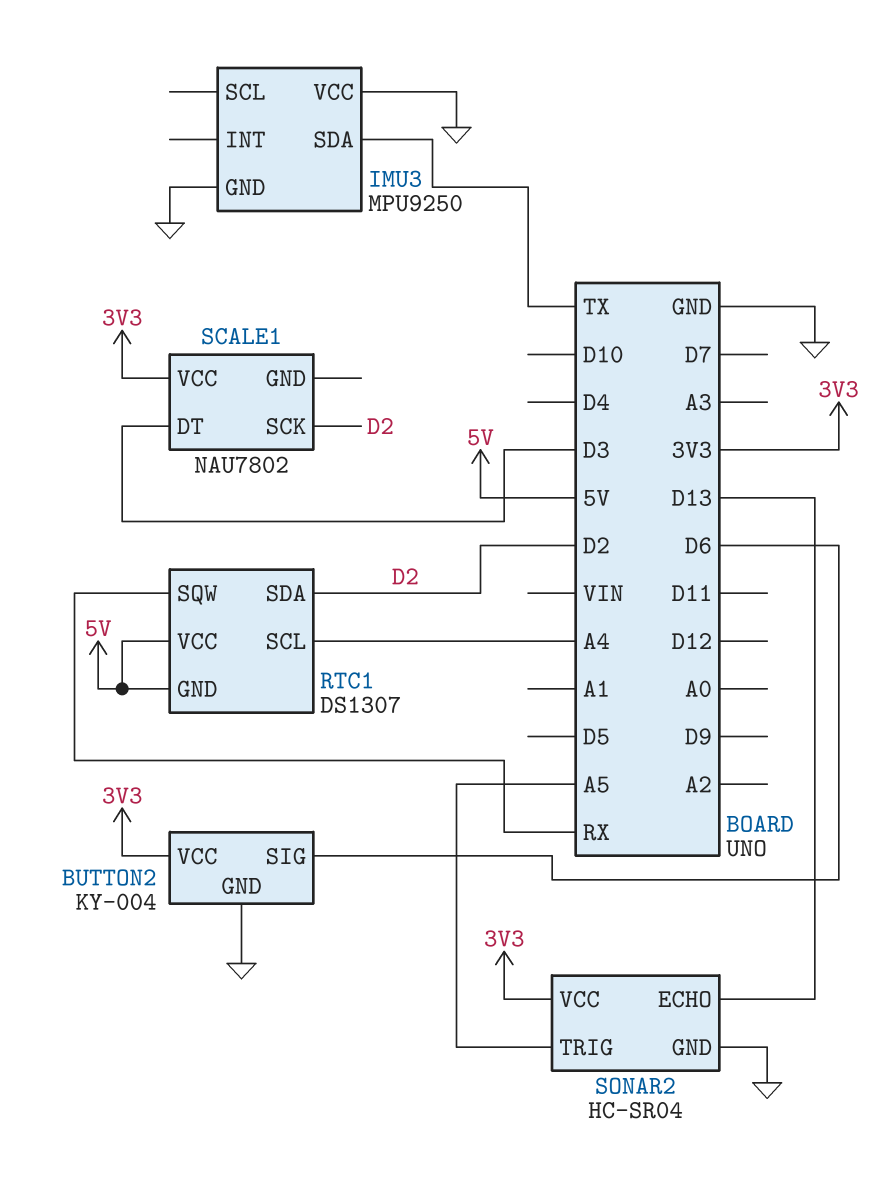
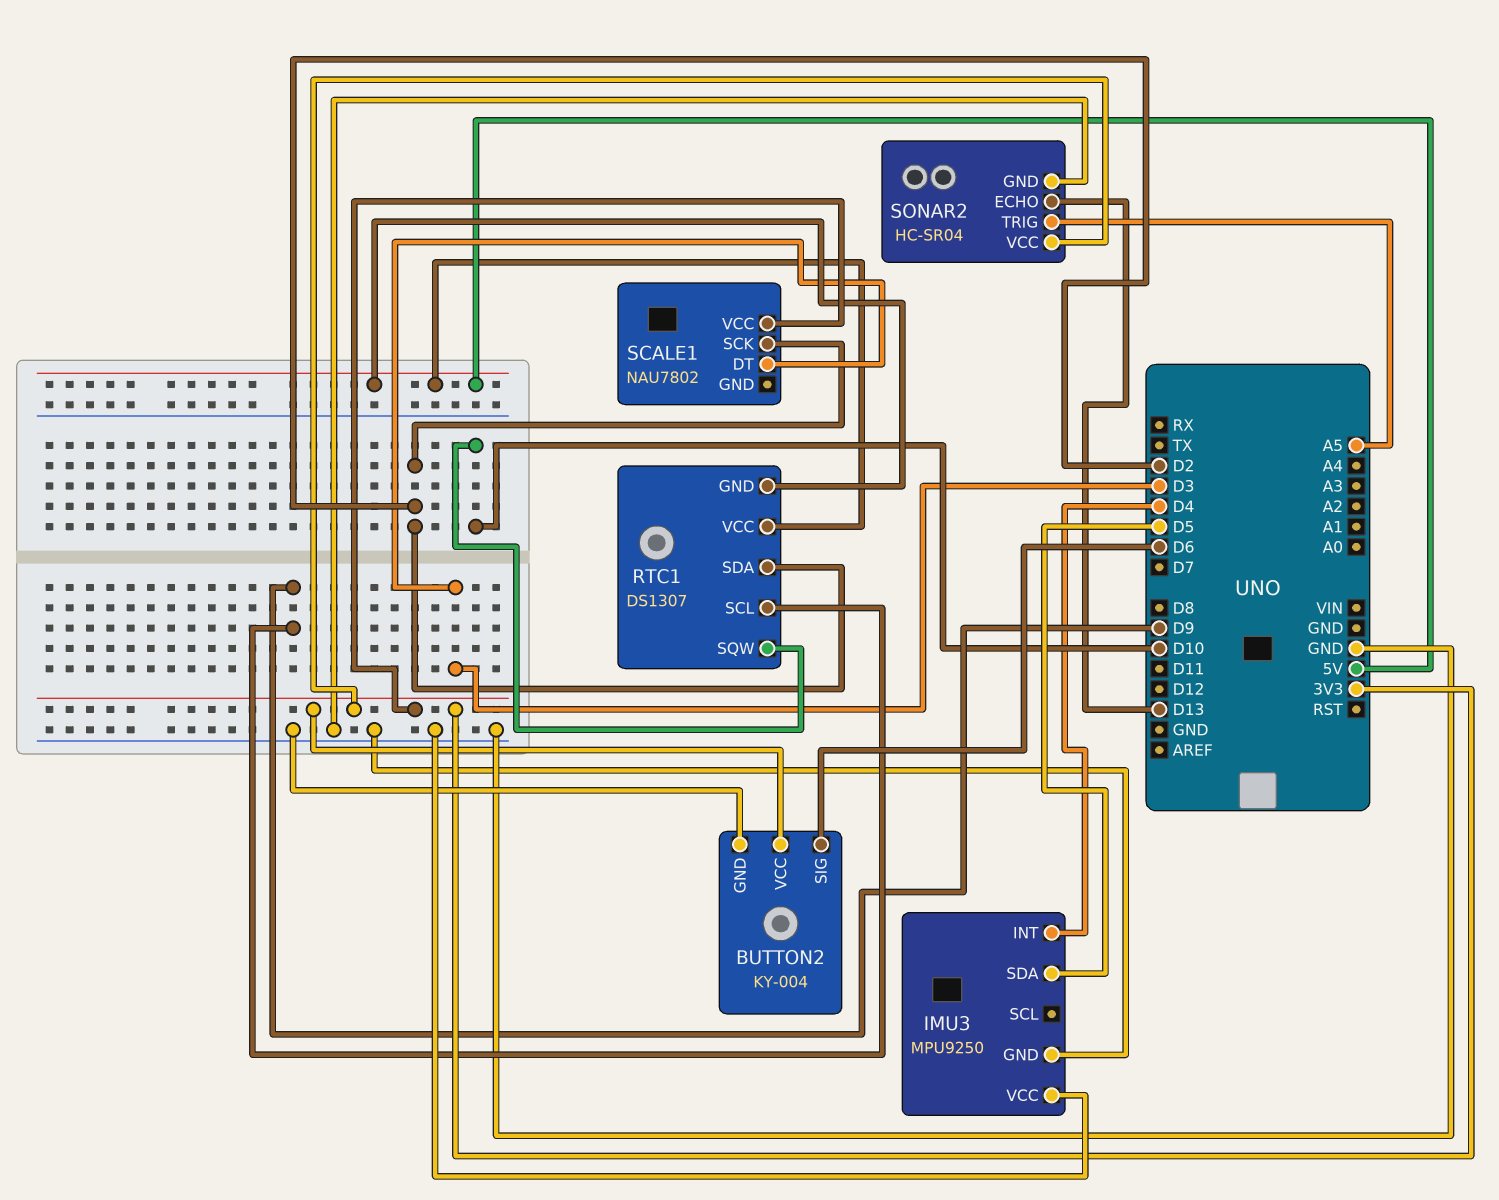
IMU3 pin INT: none -> D4
IMU3 pin SDA: TX -> D5
RTC1 pin SCL: A4 -> D9
RTC1 pin SQW: RX -> D10

